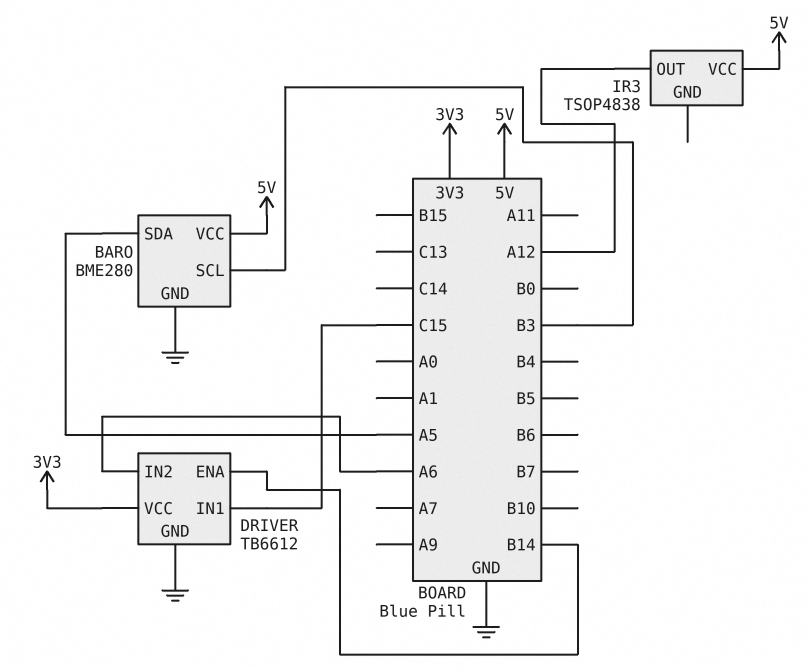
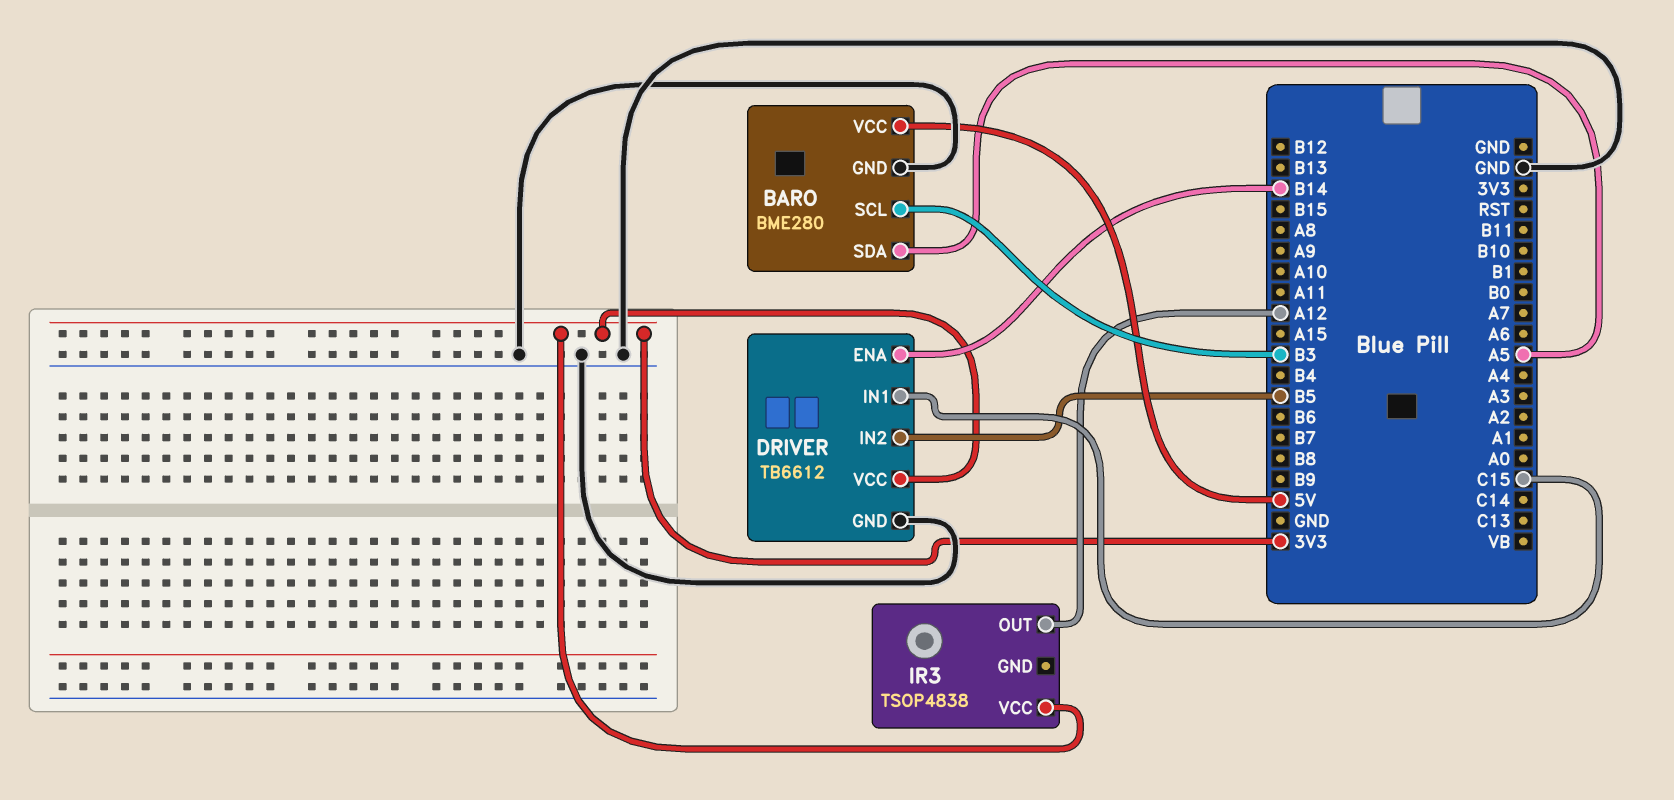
DRIVER pin IN2: A6 -> B5
IR3 pin VCC: 5V -> 3V3

